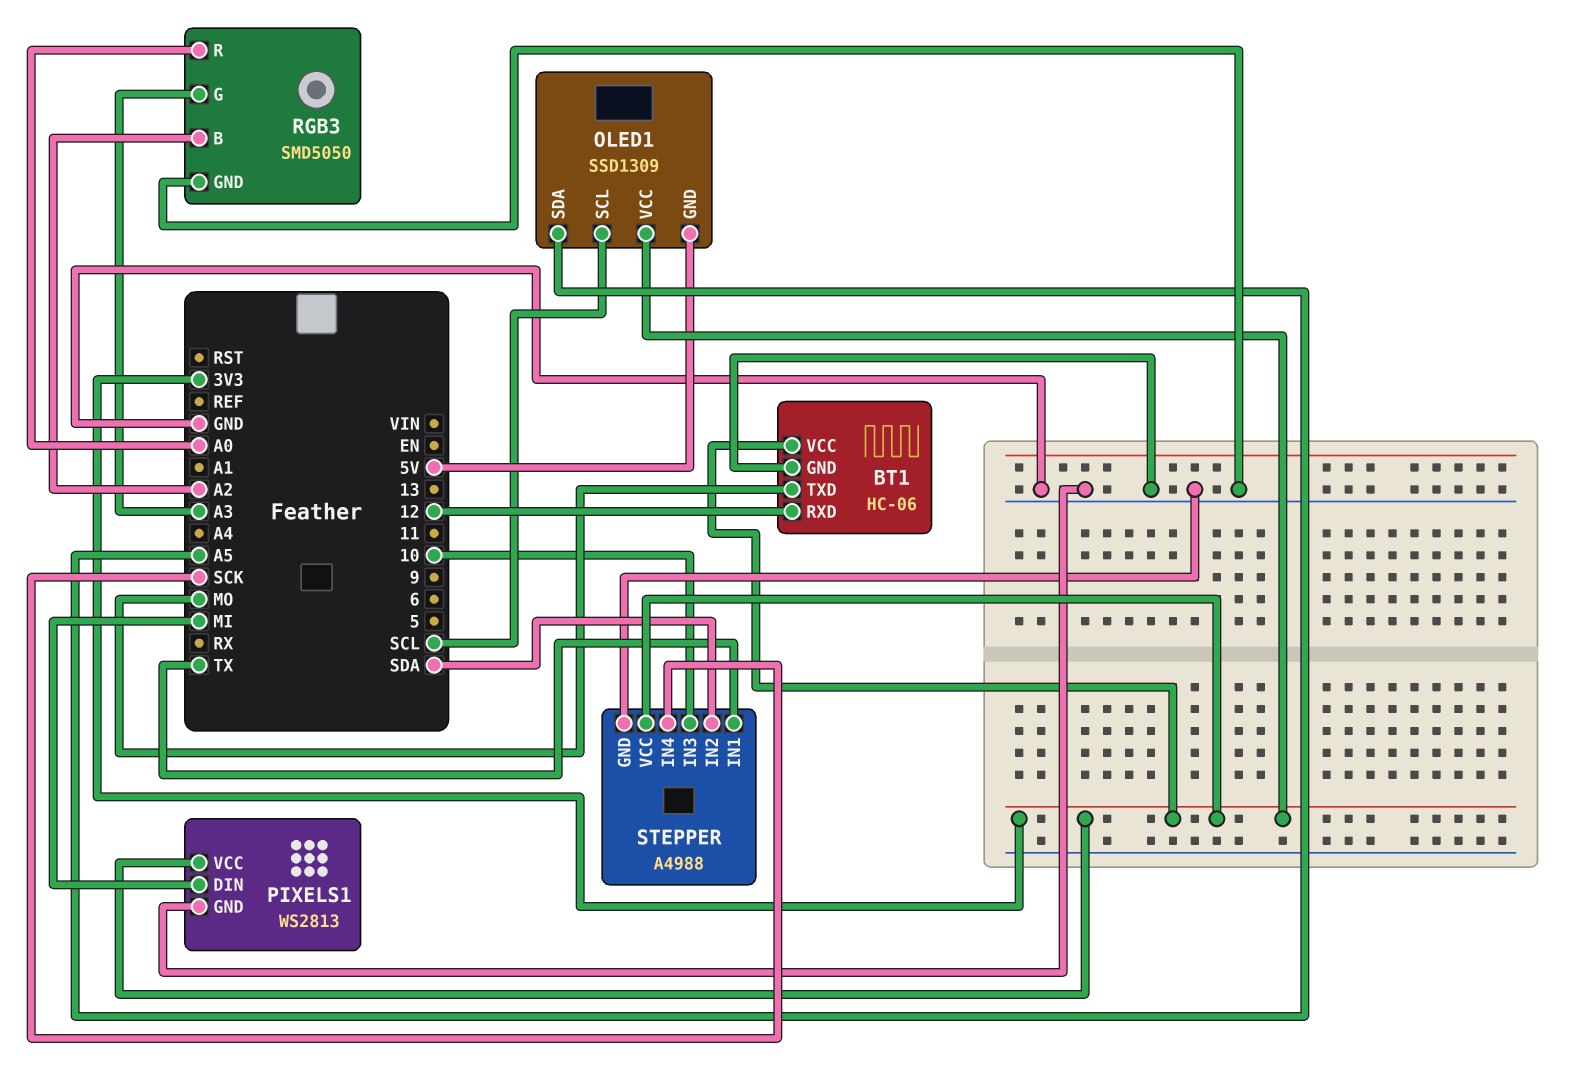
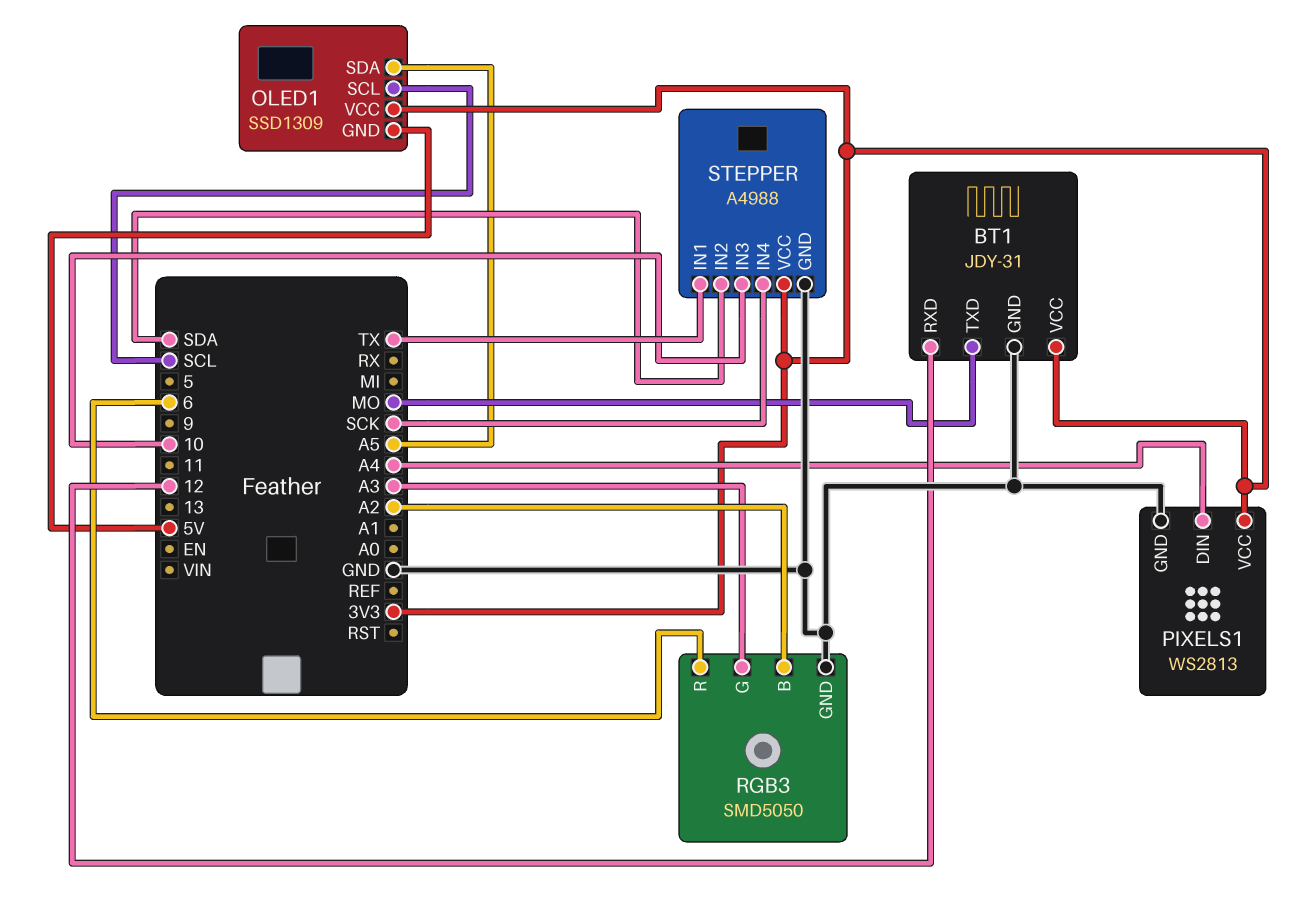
BT1: HC-06 -> JDY-31
PIXELS1 pin DIN: MI -> A4
RGB3 pin R: A0 -> 6

